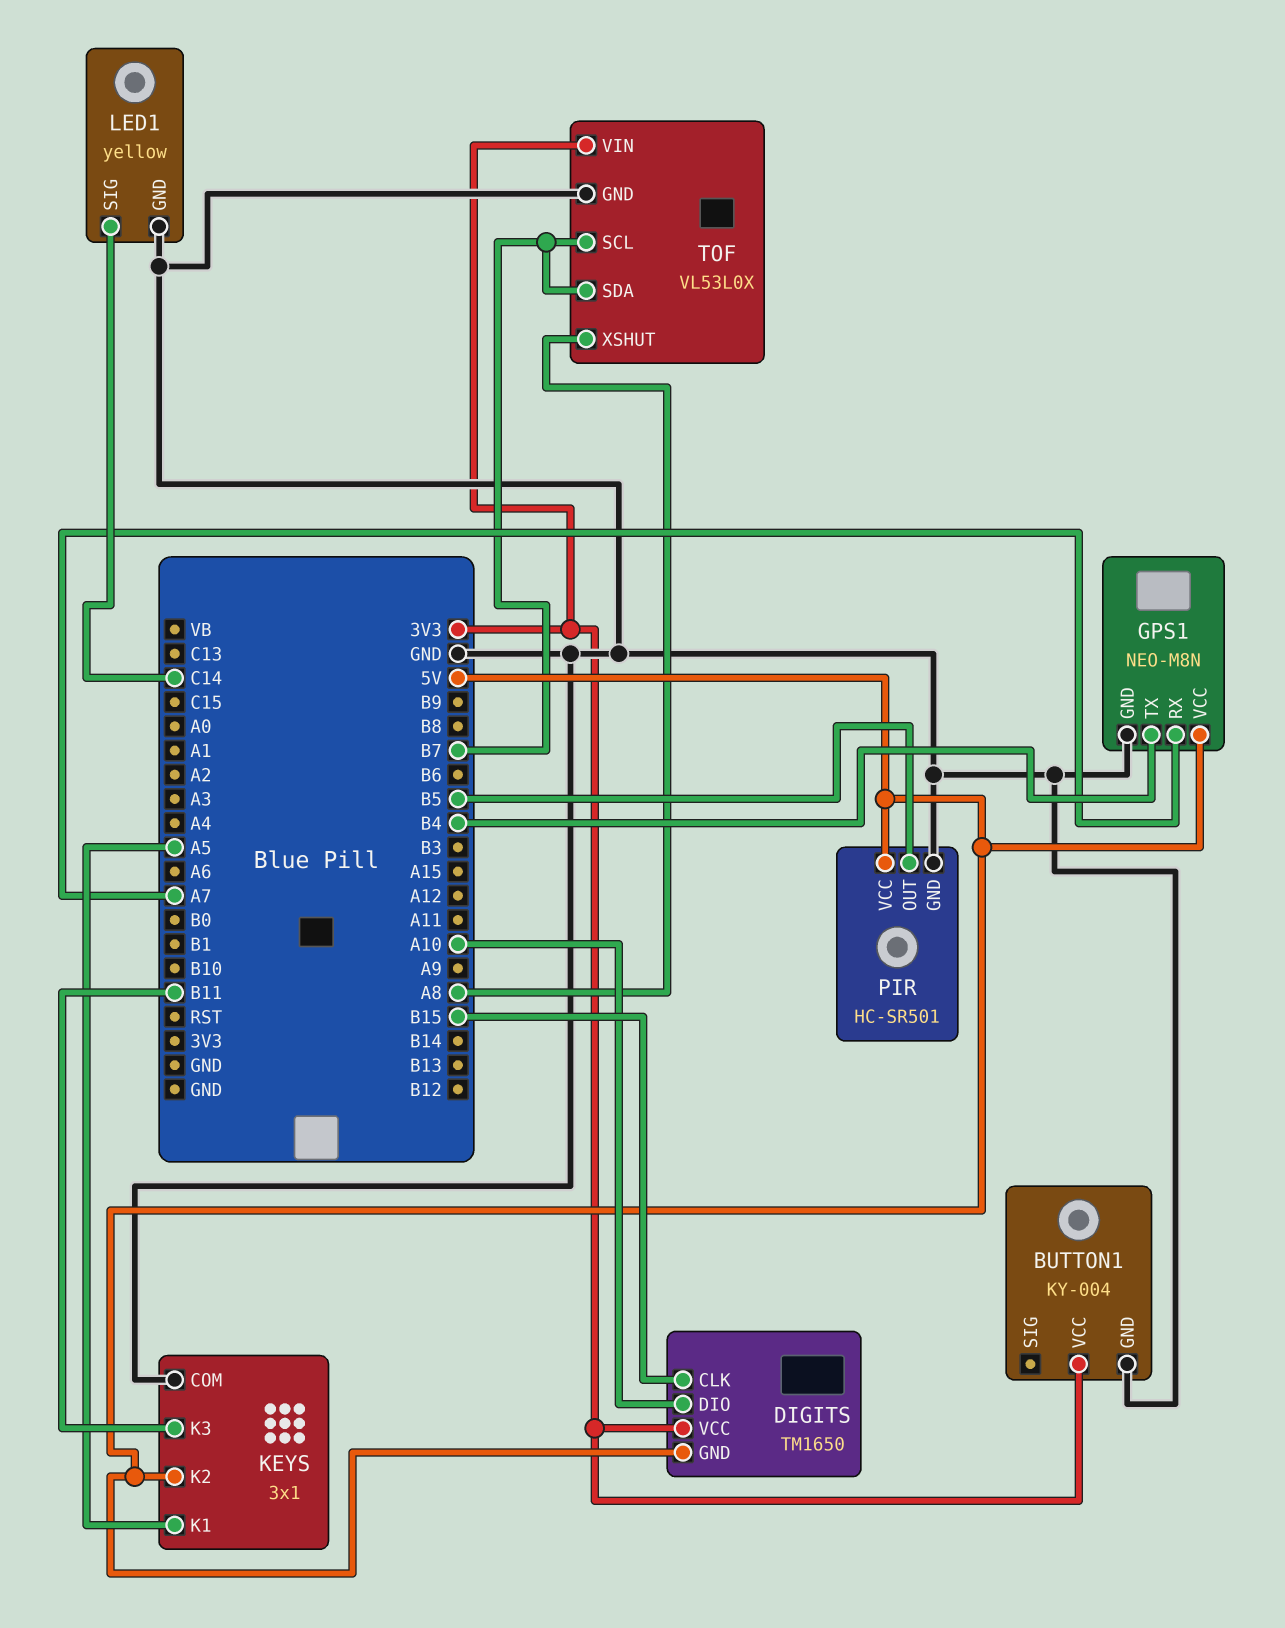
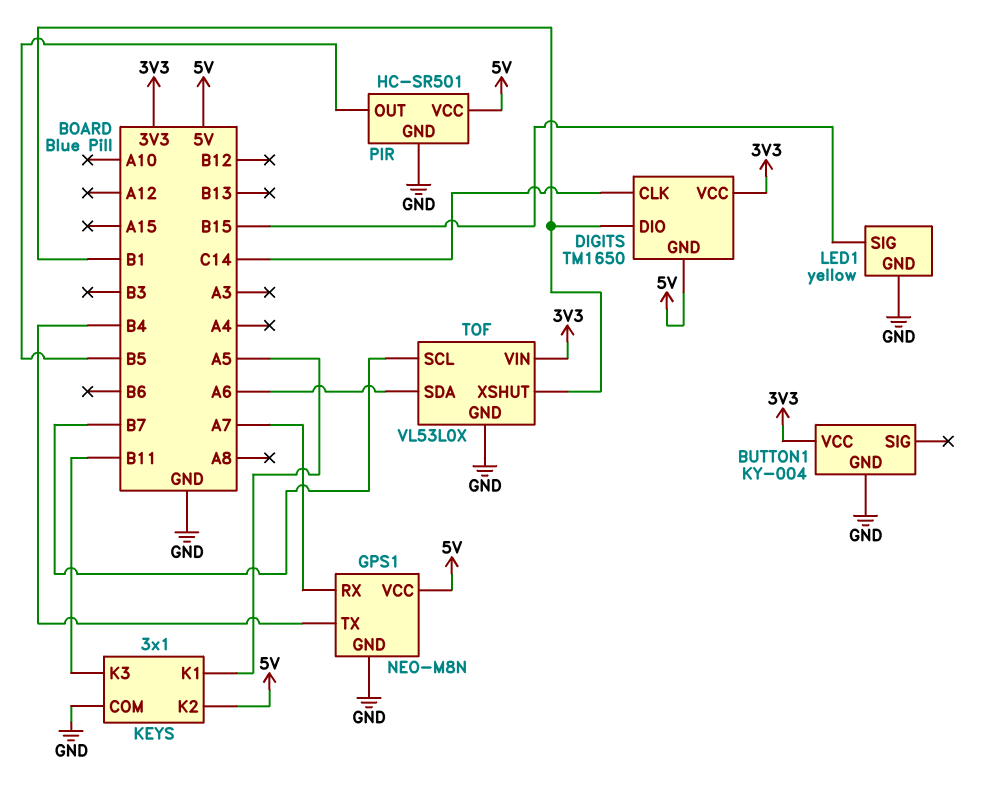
DIGITS pin CLK: B15 -> C14
DIGITS pin DIO: A10 -> B1
LED1 pin SIG: C14 -> B15
TOF pin SDA: B7 -> A6
TOF pin XSHUT: A8 -> B1

